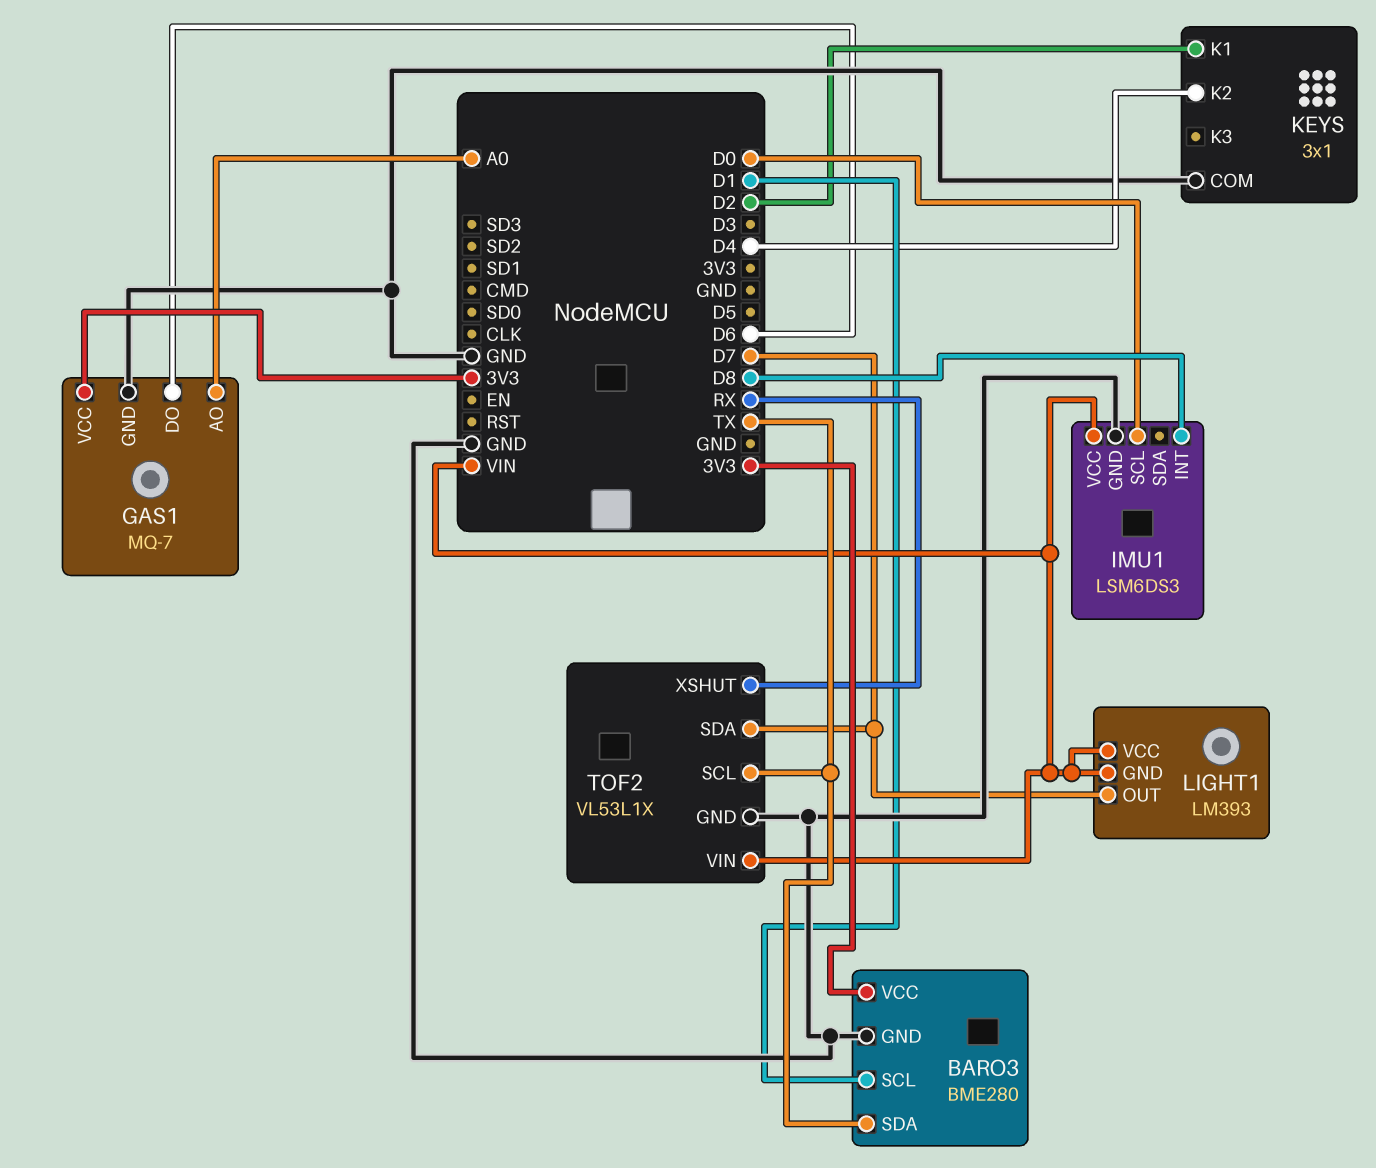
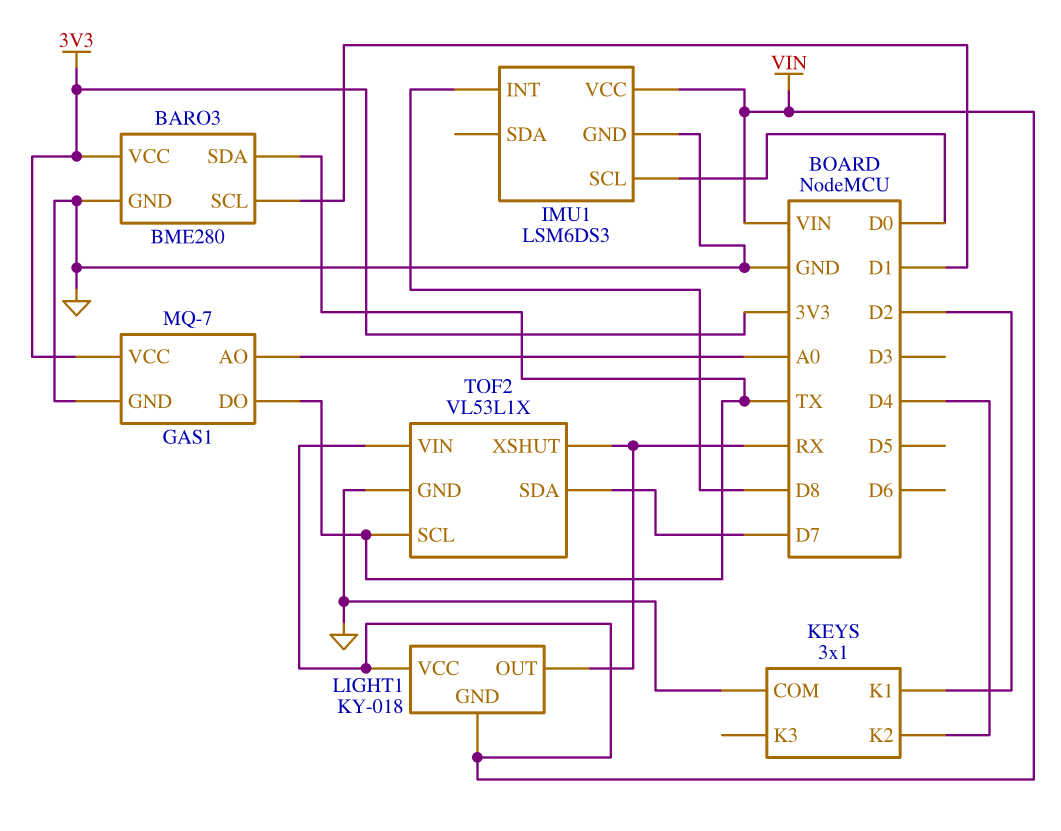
GAS1 pin DO: D6 -> TX
LIGHT1: LM393 -> KY-018
LIGHT1 pin OUT: D7 -> RX

